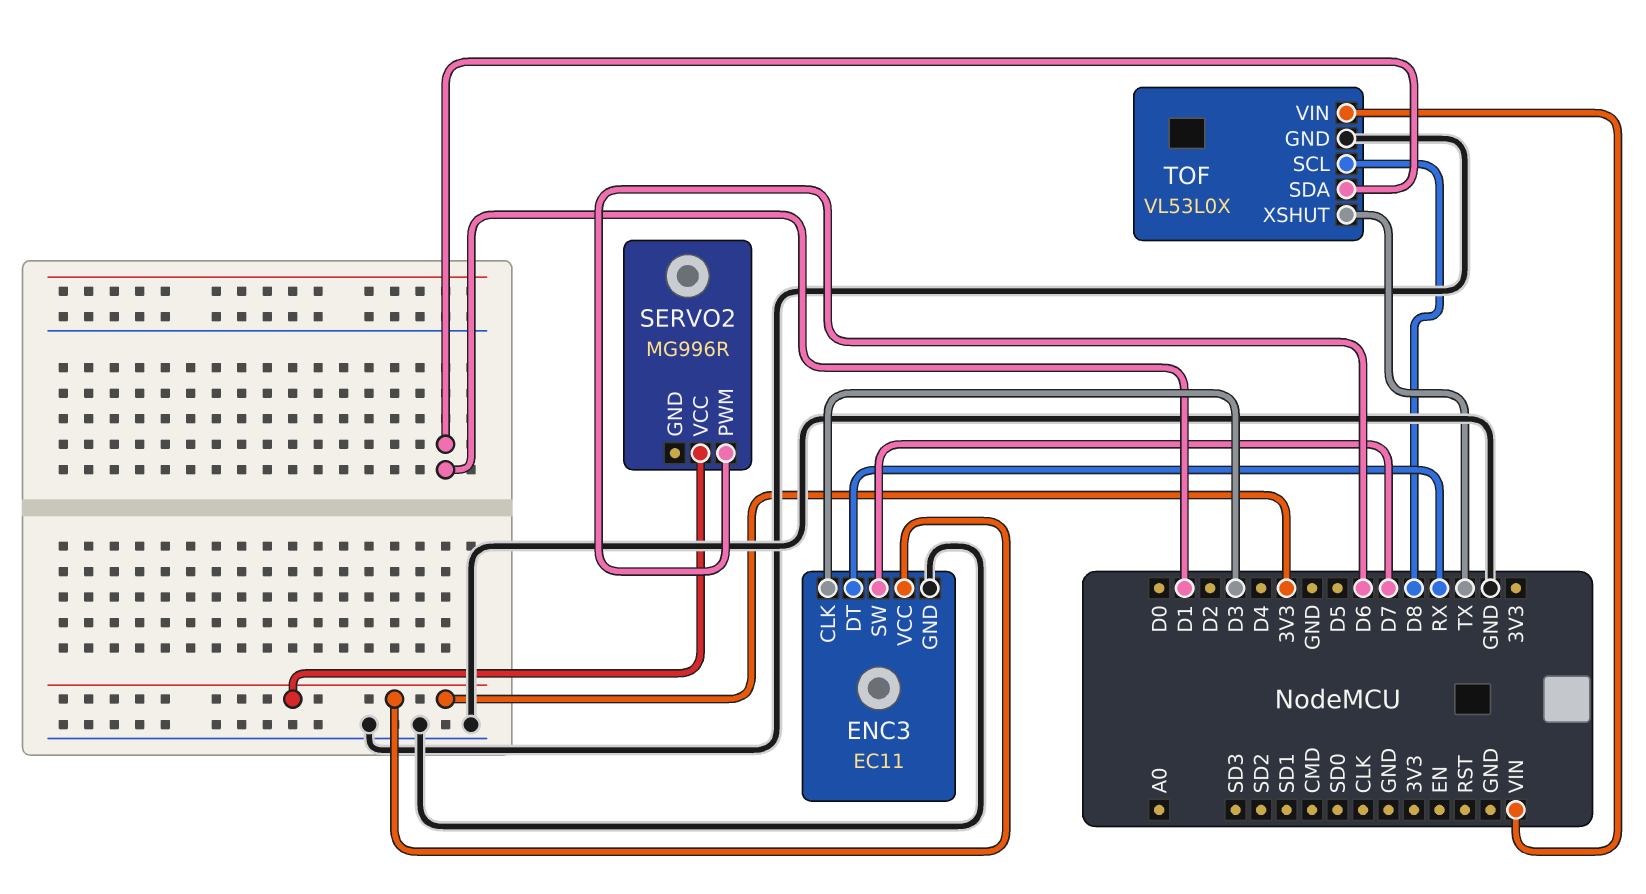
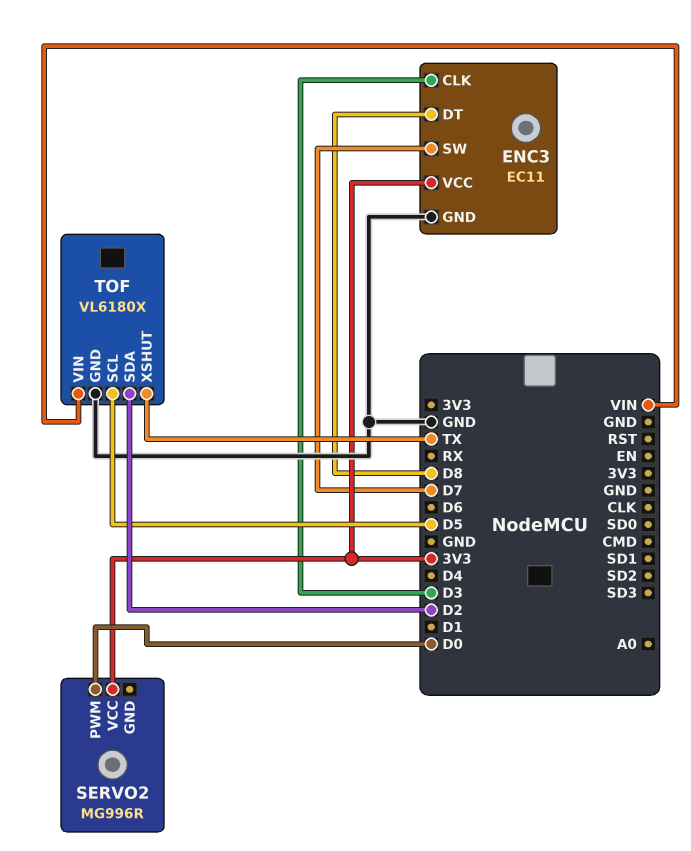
ENC3 pin DT: RX -> D8
SERVO2 pin PWM: D6 -> D0
TOF: VL53L0X -> VL6180X
TOF pin SCL: D8 -> D5
TOF pin SDA: D1 -> D2

